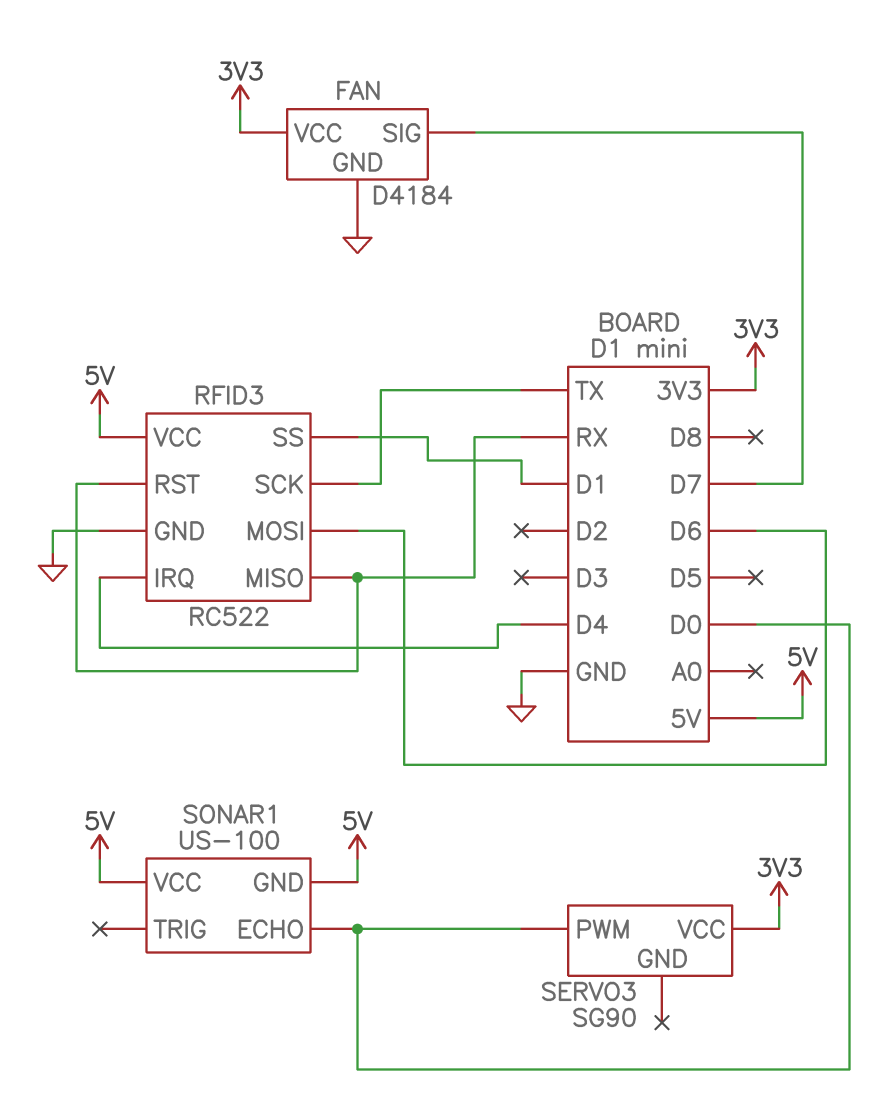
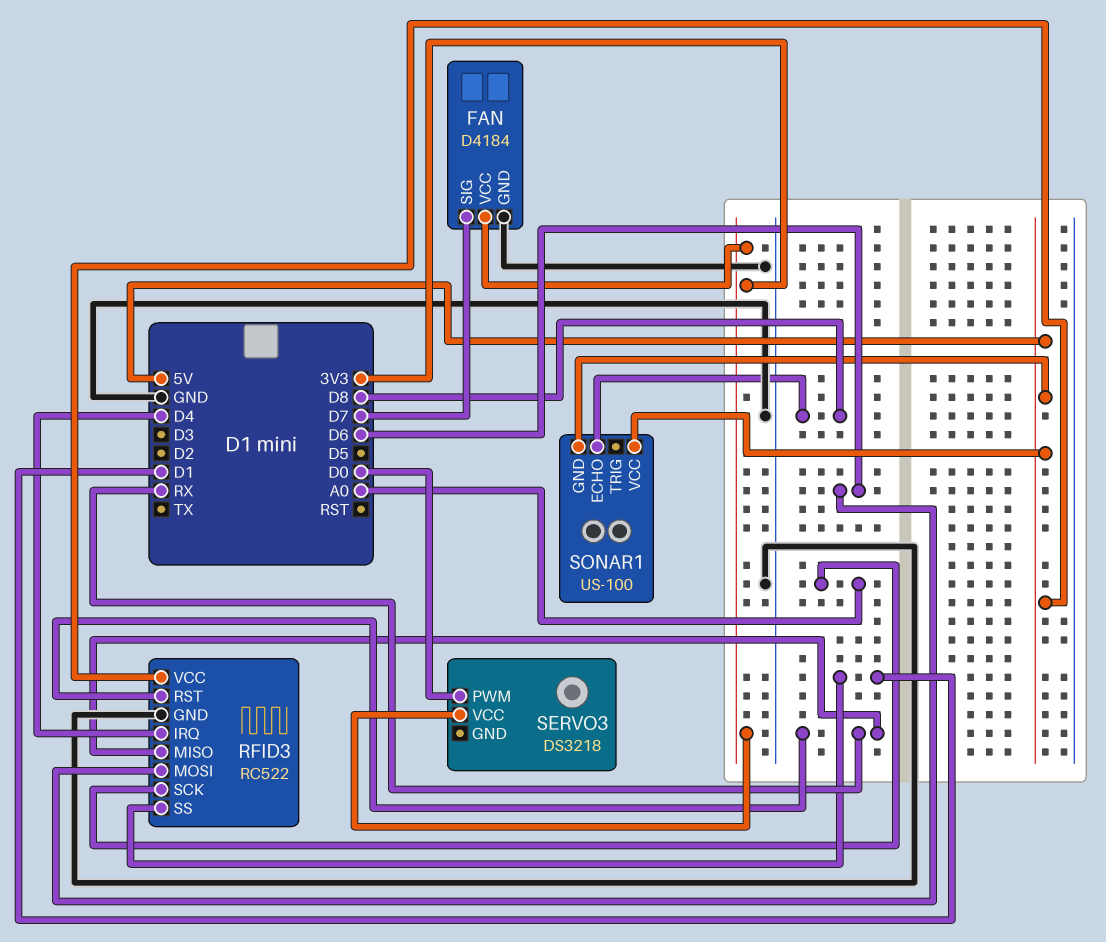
RFID3 pin SCK: TX -> A0
SERVO3: SG90 -> DS3218
SONAR1 pin ECHO: D0 -> D8

